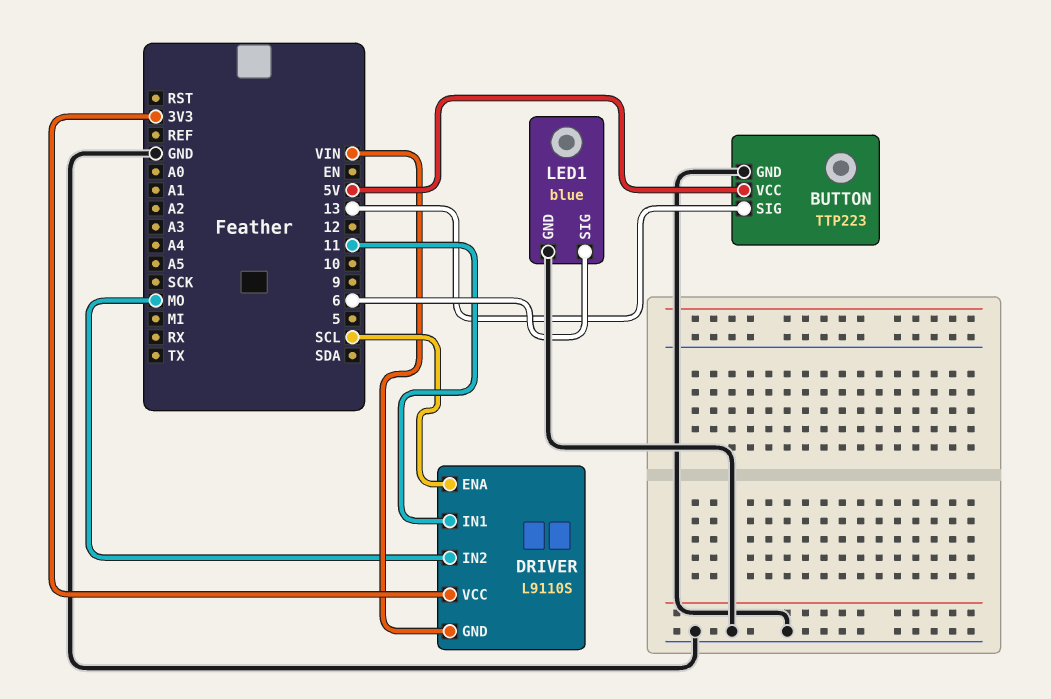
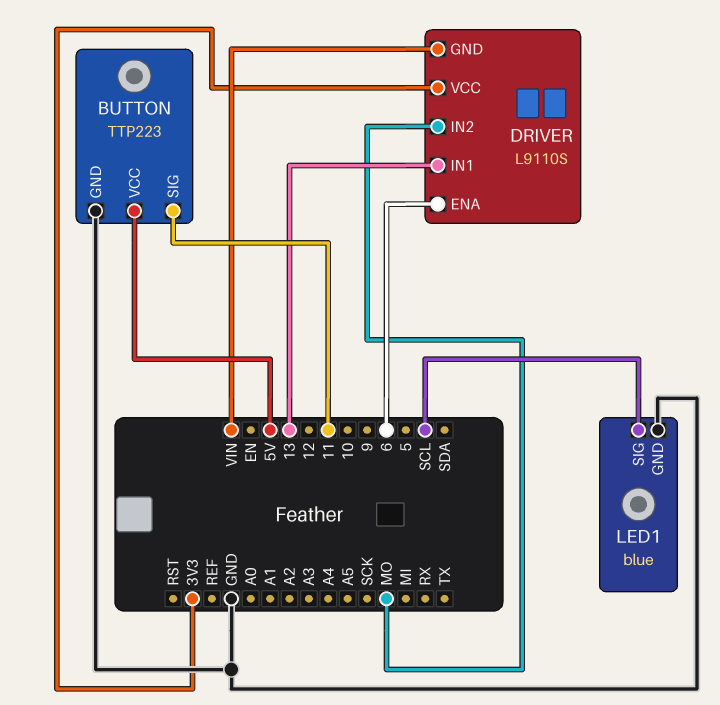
BUTTON pin SIG: 13 -> 11
DRIVER pin ENA: SCL -> 6
DRIVER pin IN1: 11 -> 13
LED1 pin SIG: 6 -> SCL

